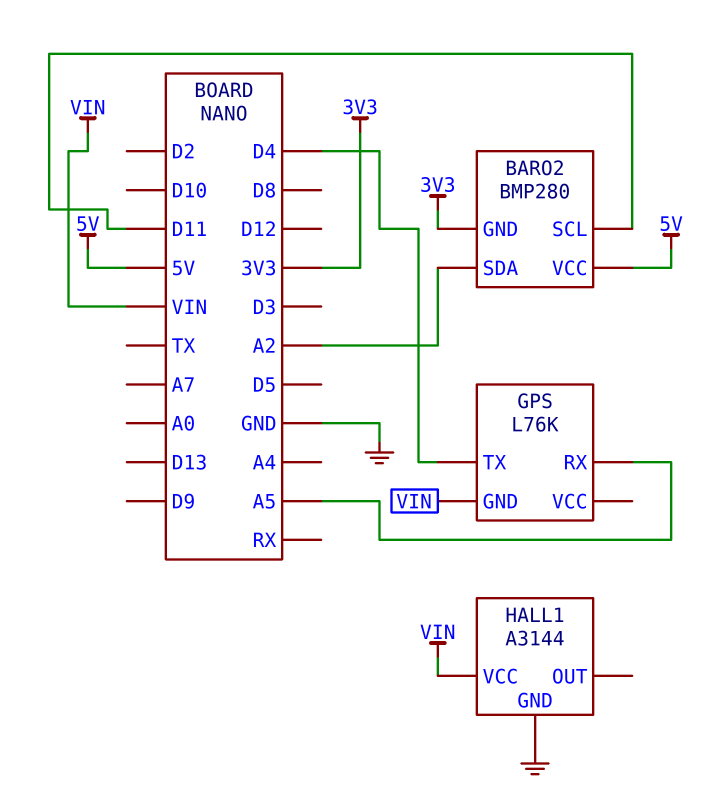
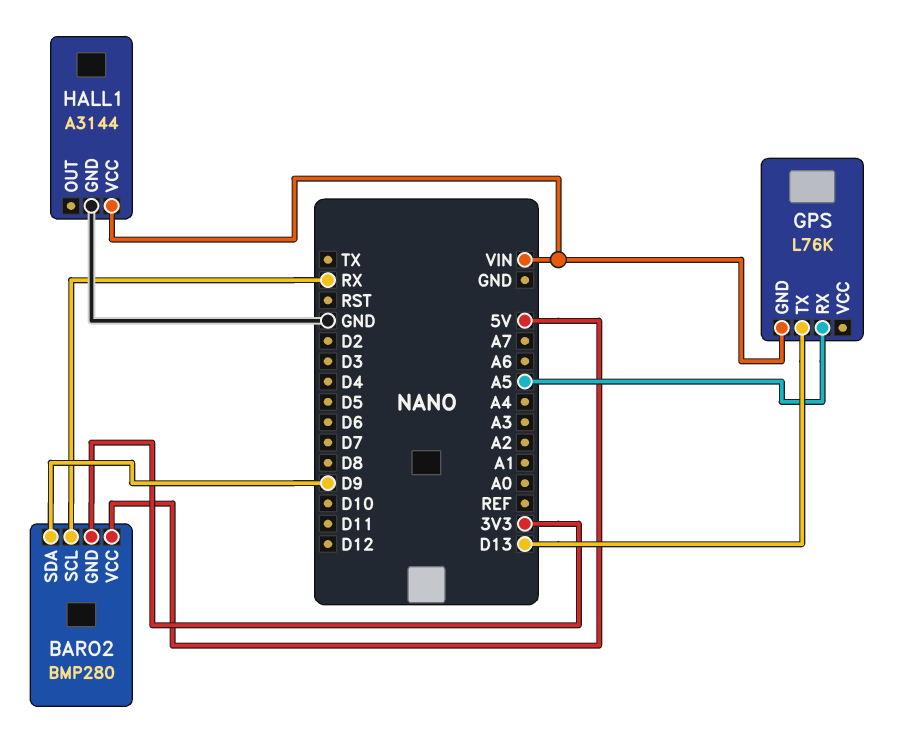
BARO2 pin SCL: D11 -> RX
BARO2 pin SDA: A2 -> D9
GPS pin TX: D4 -> D13

